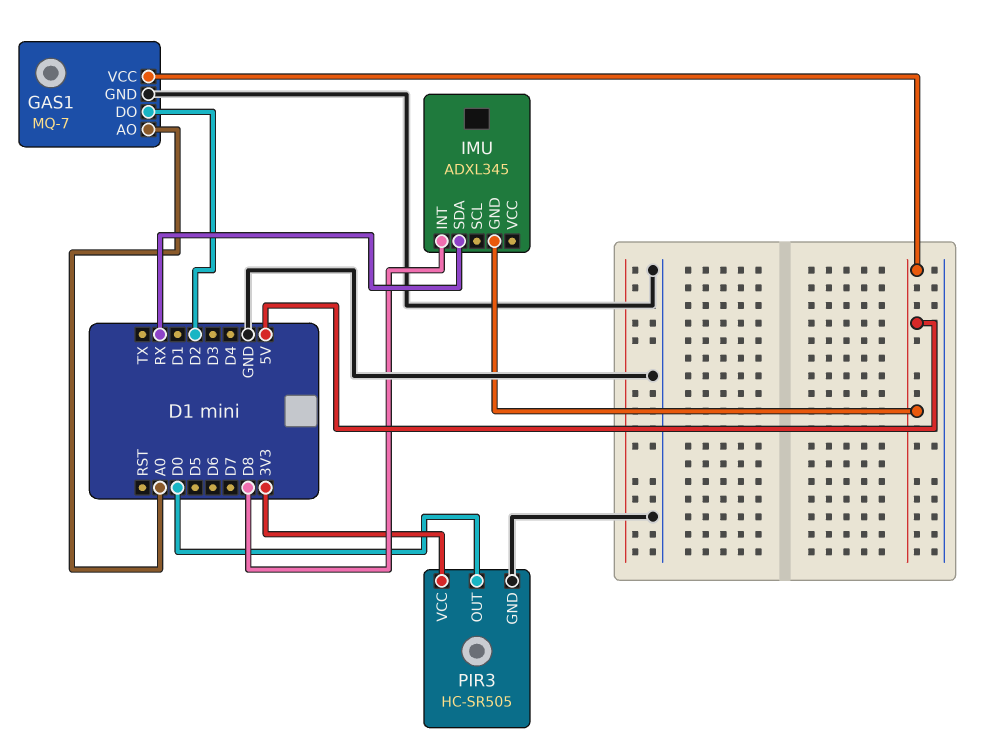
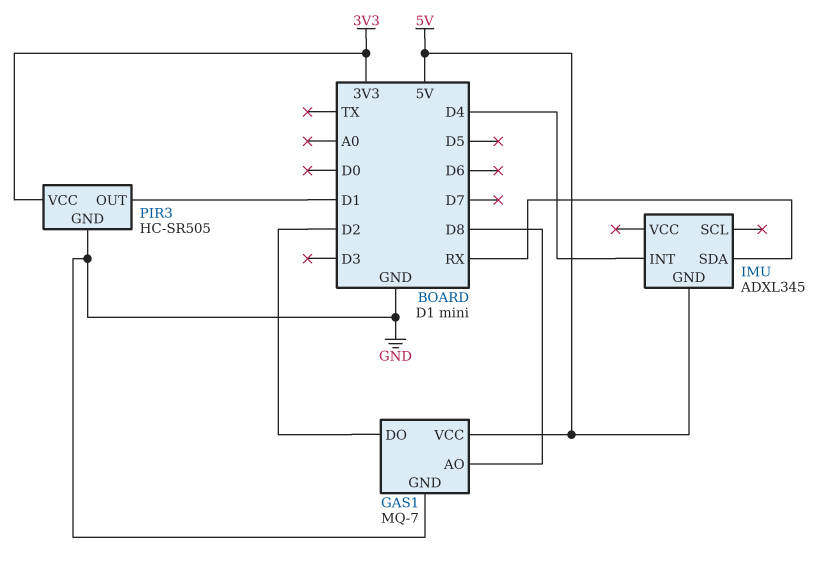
GAS1 pin AO: A0 -> D8
IMU pin INT: D8 -> D4
PIR3 pin OUT: D0 -> D1

